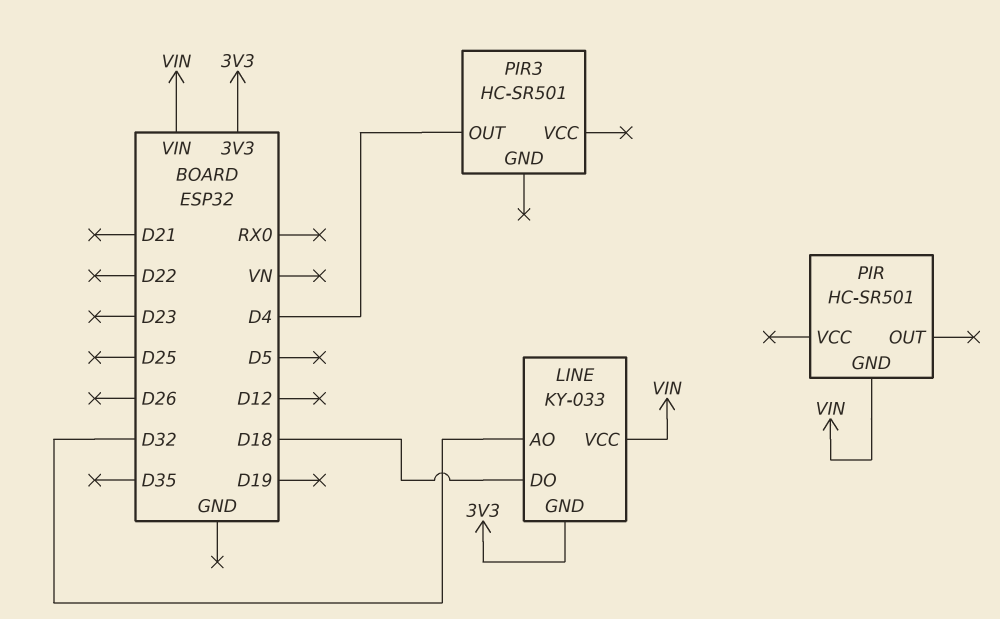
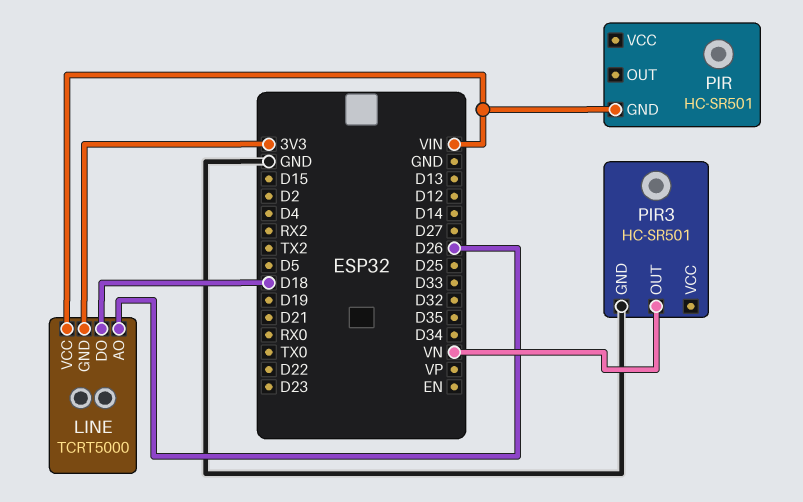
LINE: KY-033 -> TCRT5000
LINE pin AO: D32 -> D26
PIR3 pin GND: none -> GND
PIR3 pin OUT: D4 -> VN

